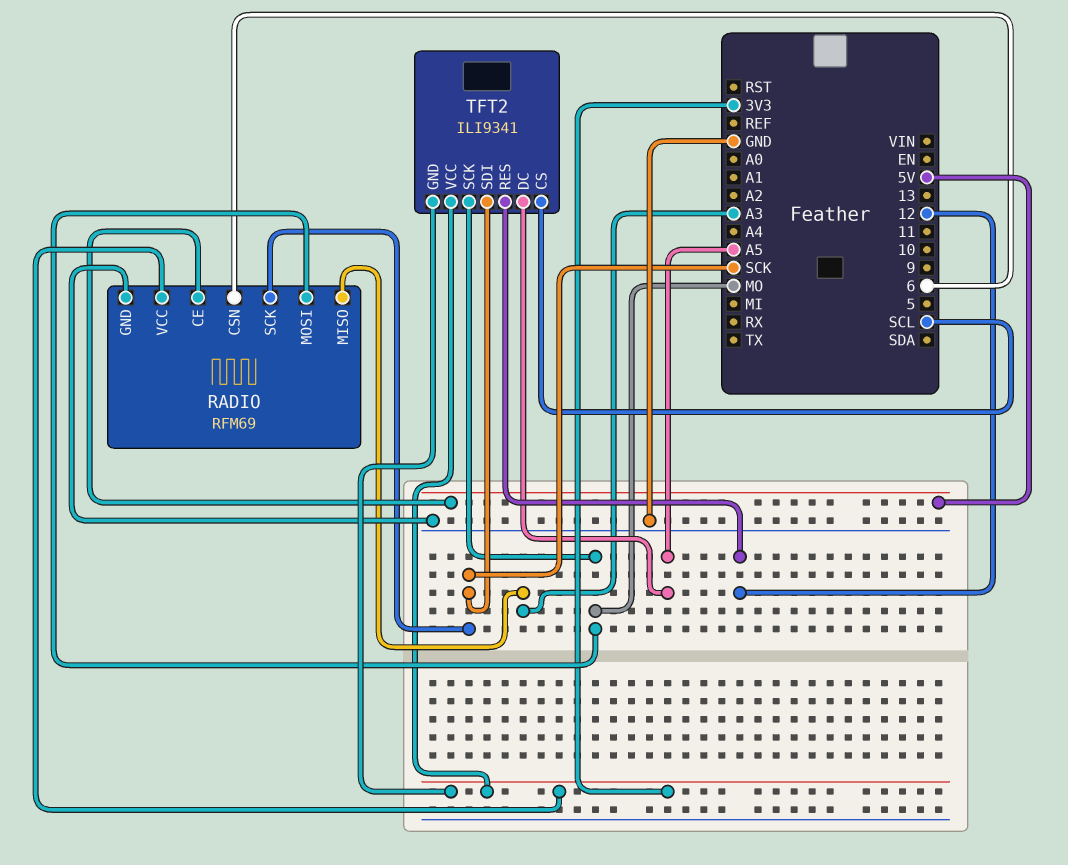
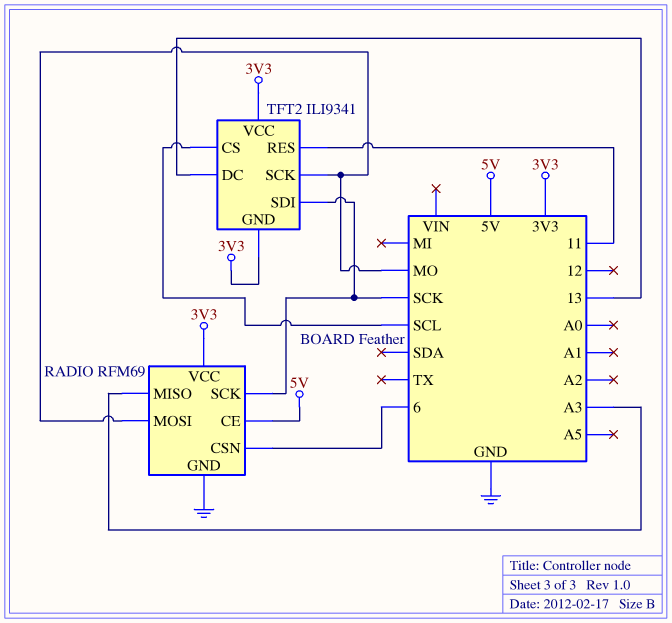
TFT2 pin DC: A5 -> 13
TFT2 pin RES: 12 -> 11

